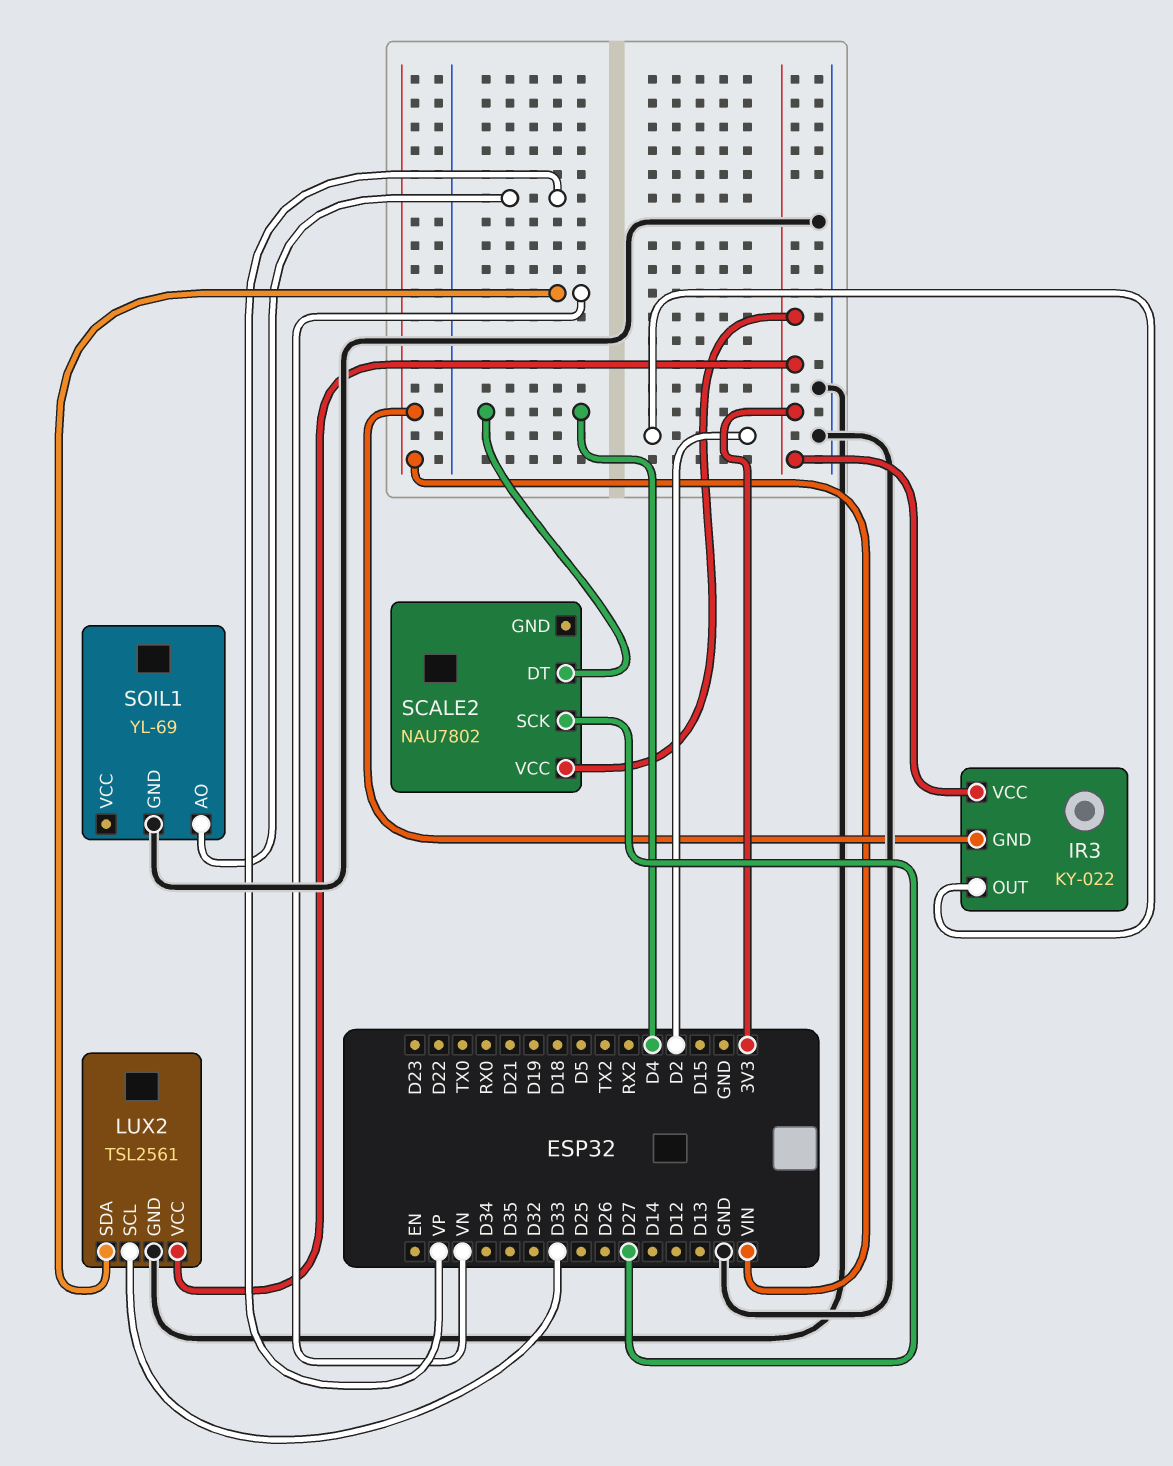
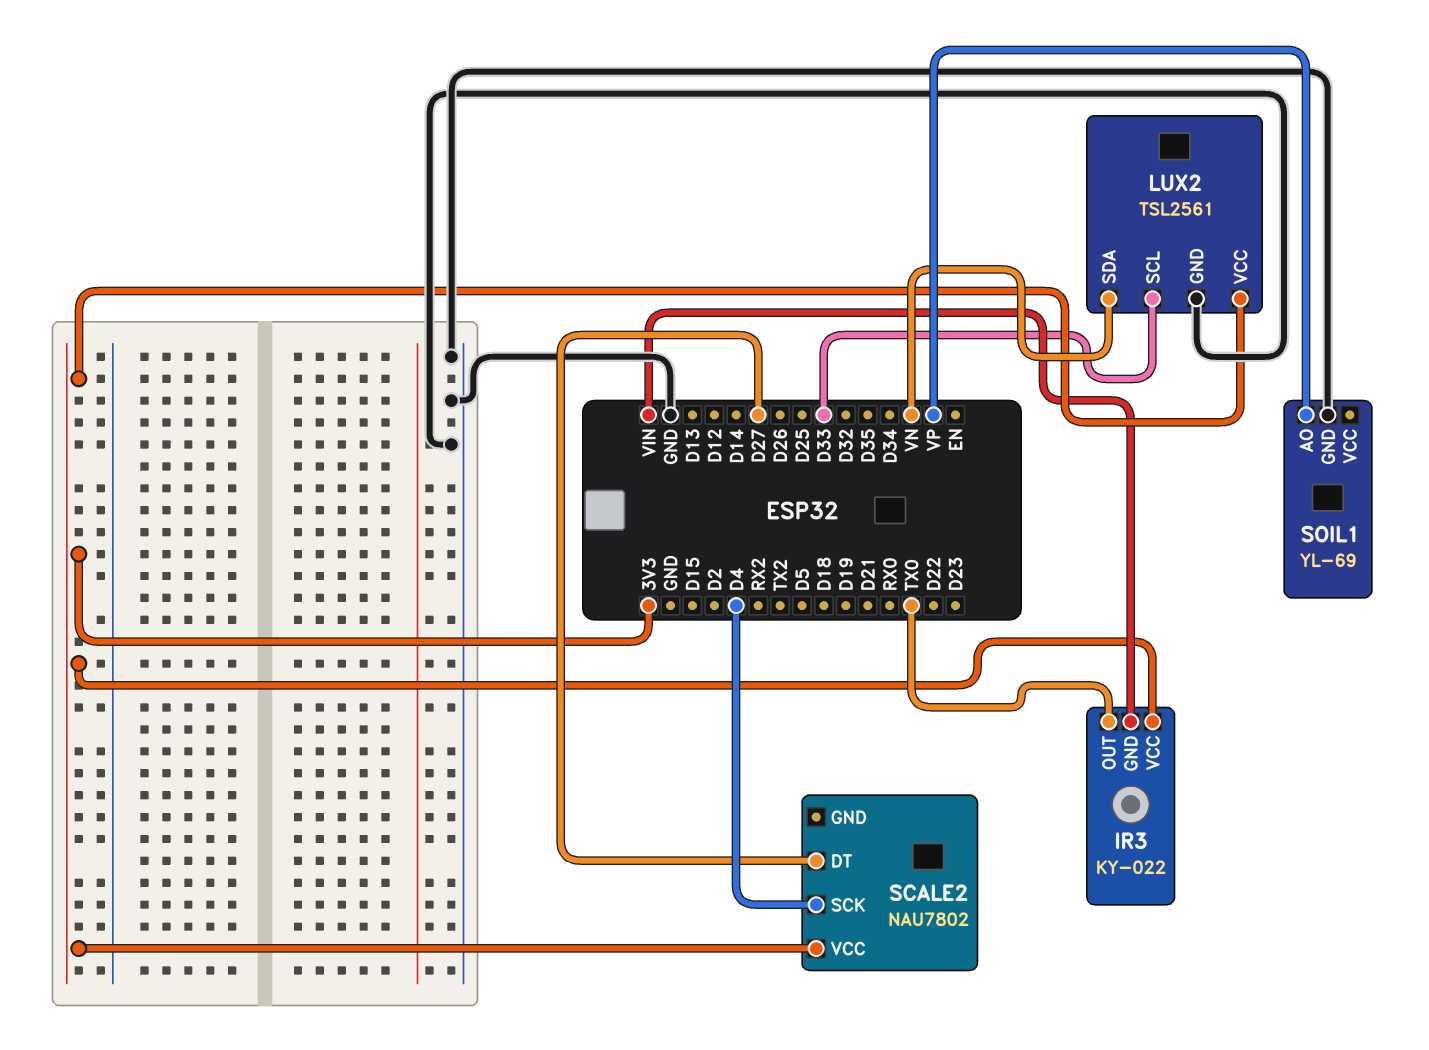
IR3 pin OUT: D2 -> TX0
SCALE2 pin DT: D4 -> D27
SCALE2 pin SCK: D27 -> D4

